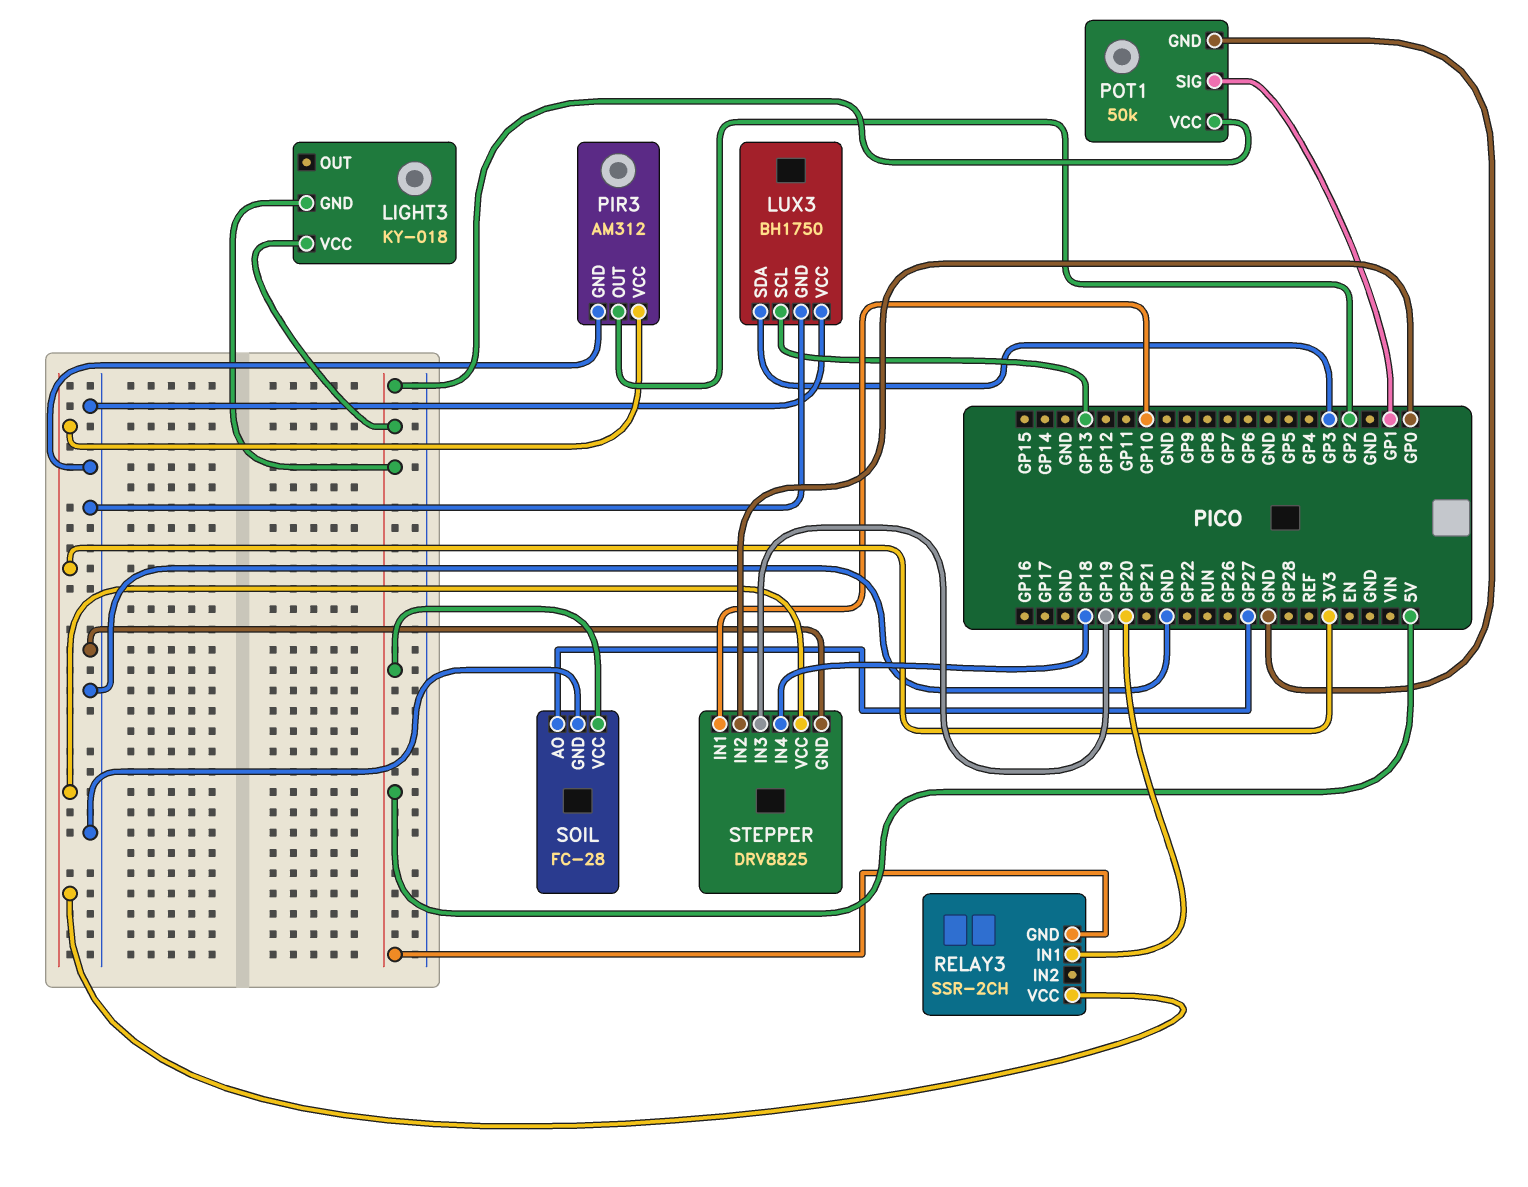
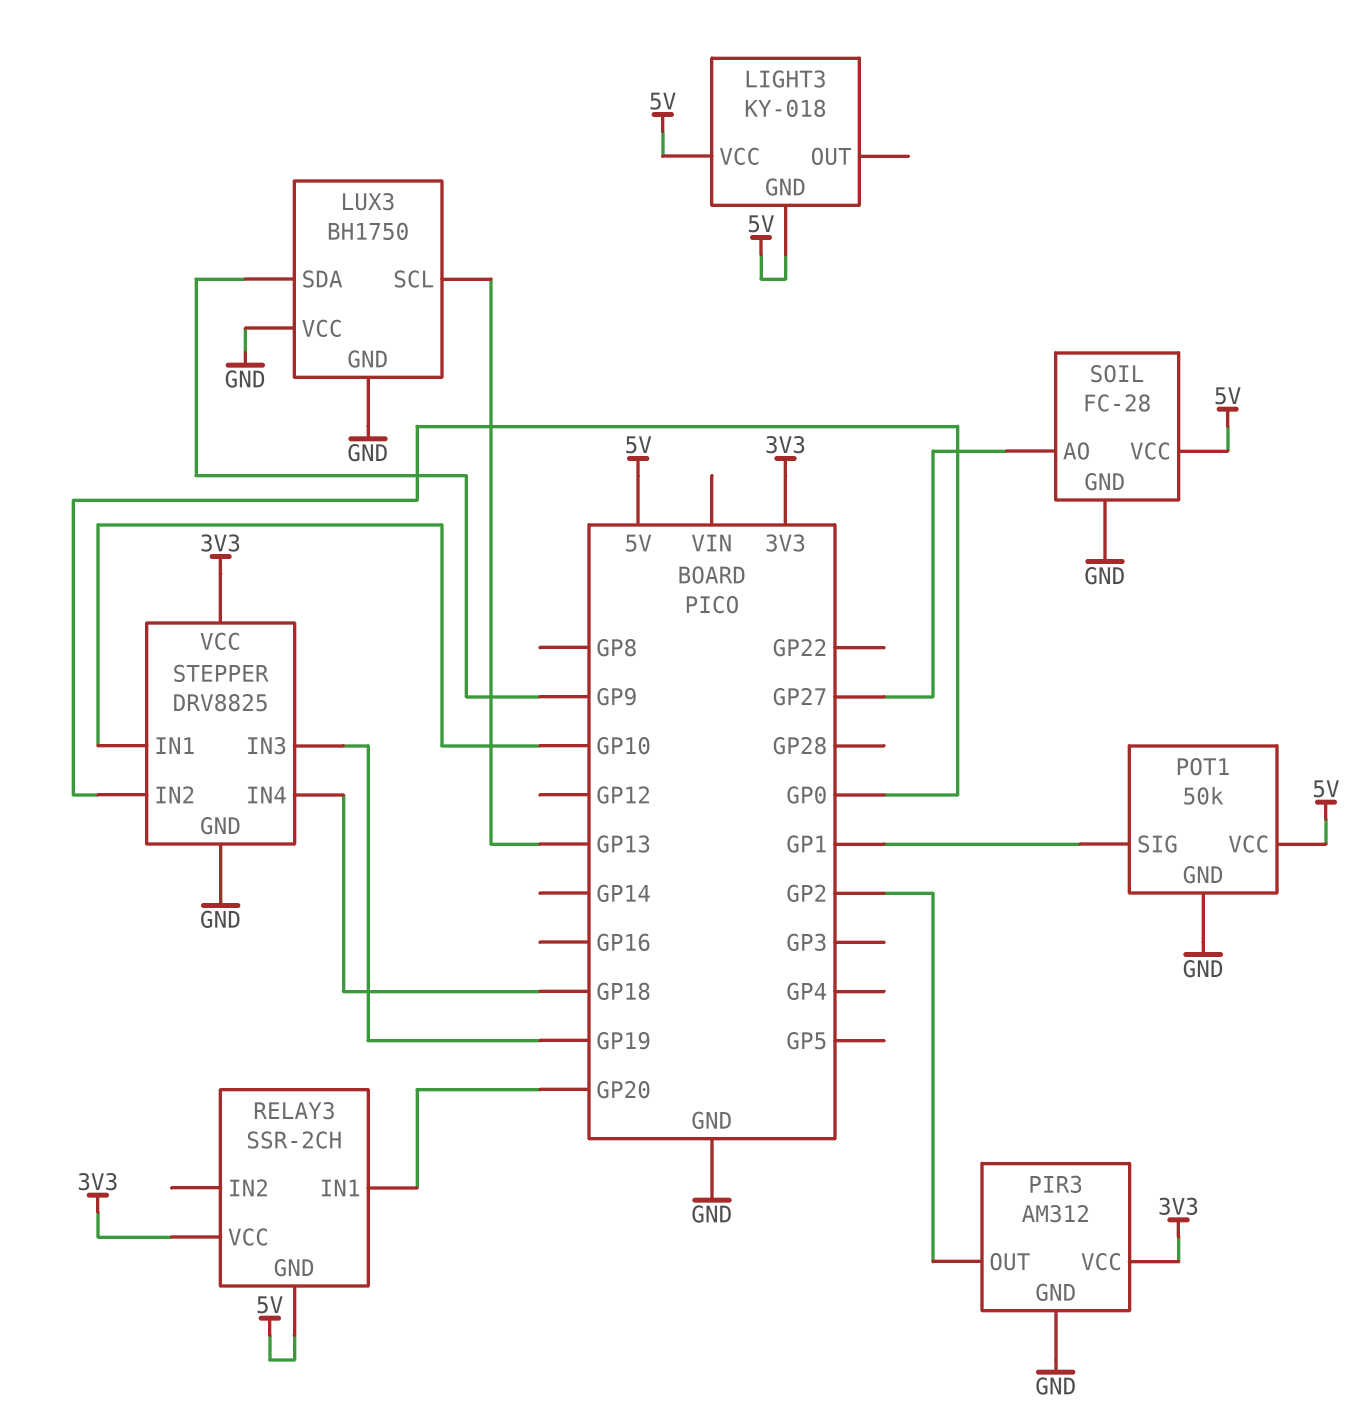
LUX3 pin SDA: GP3 -> GP9

